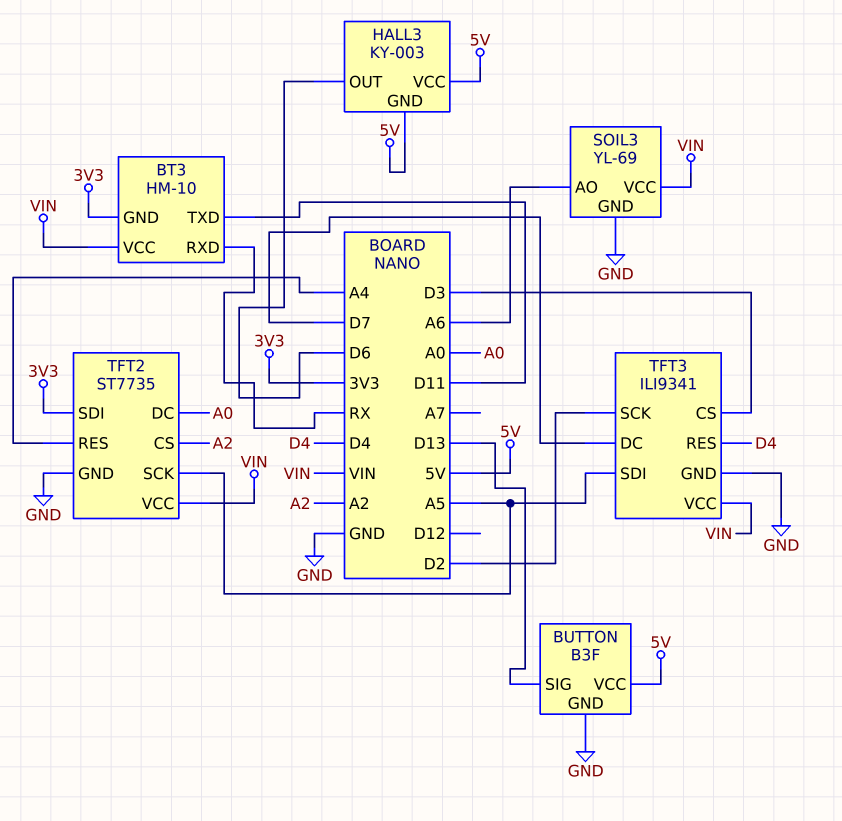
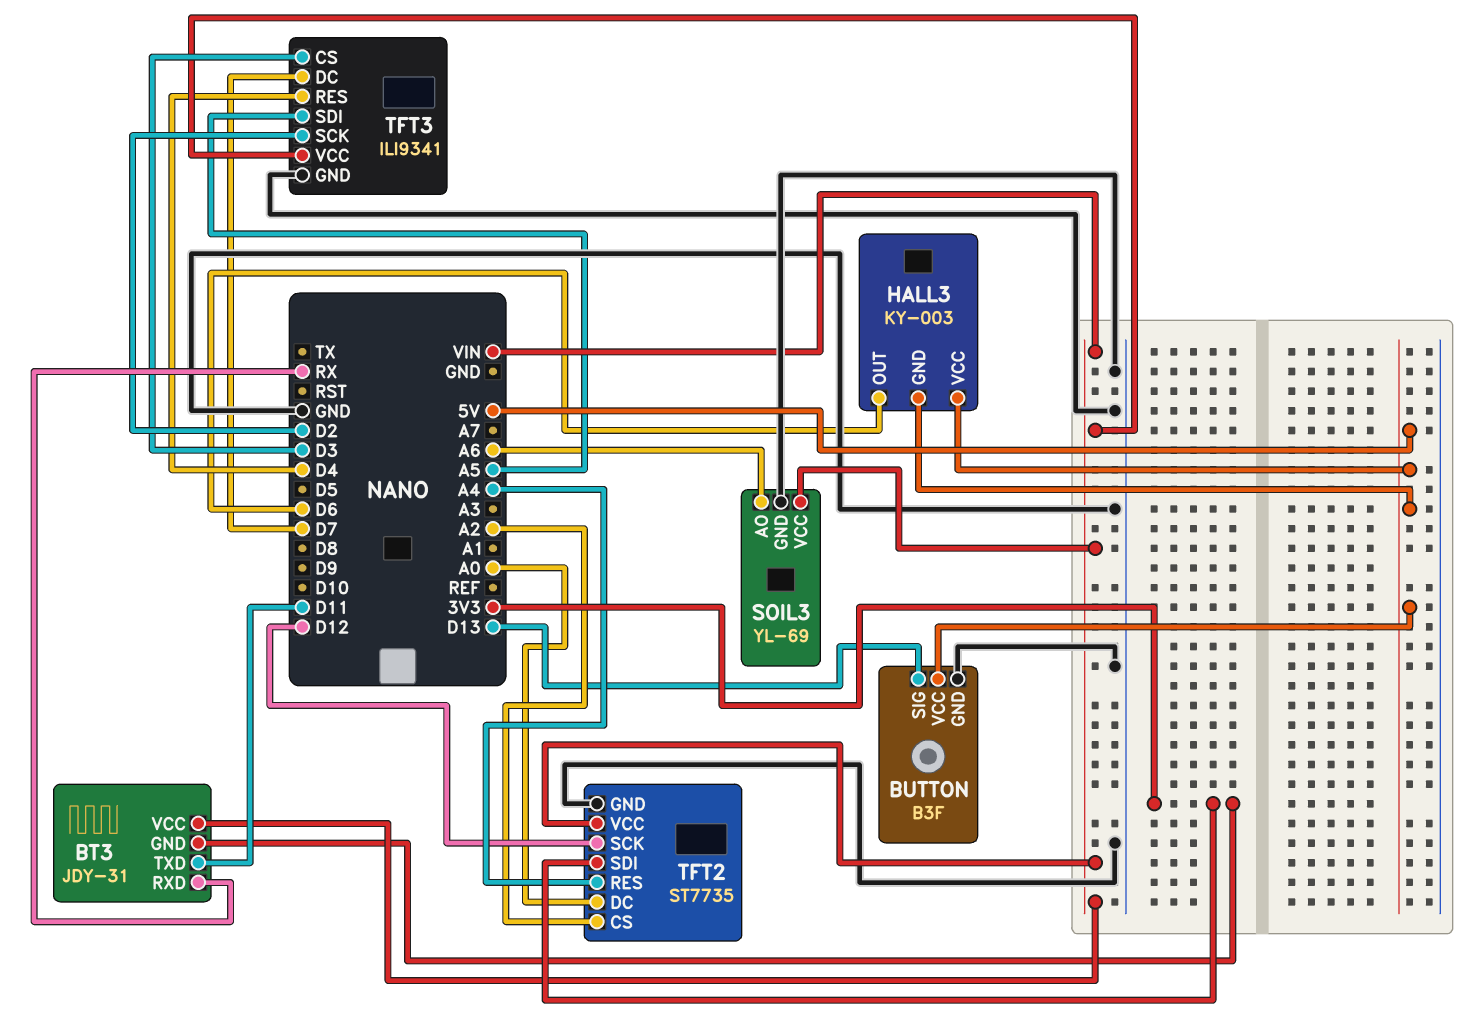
BT3: HM-10 -> JDY-31
TFT2 pin SCK: A5 -> D12

